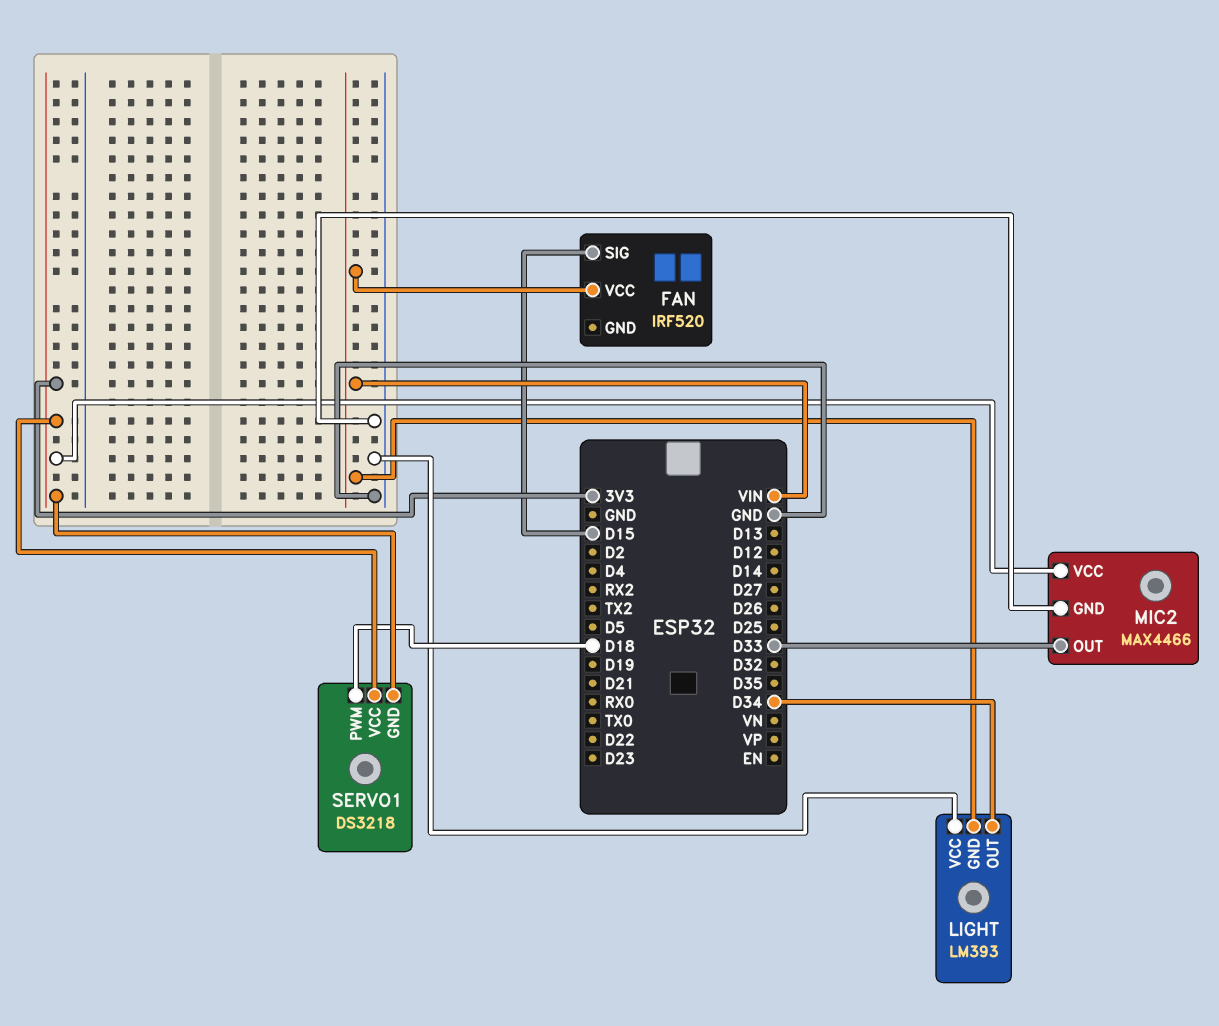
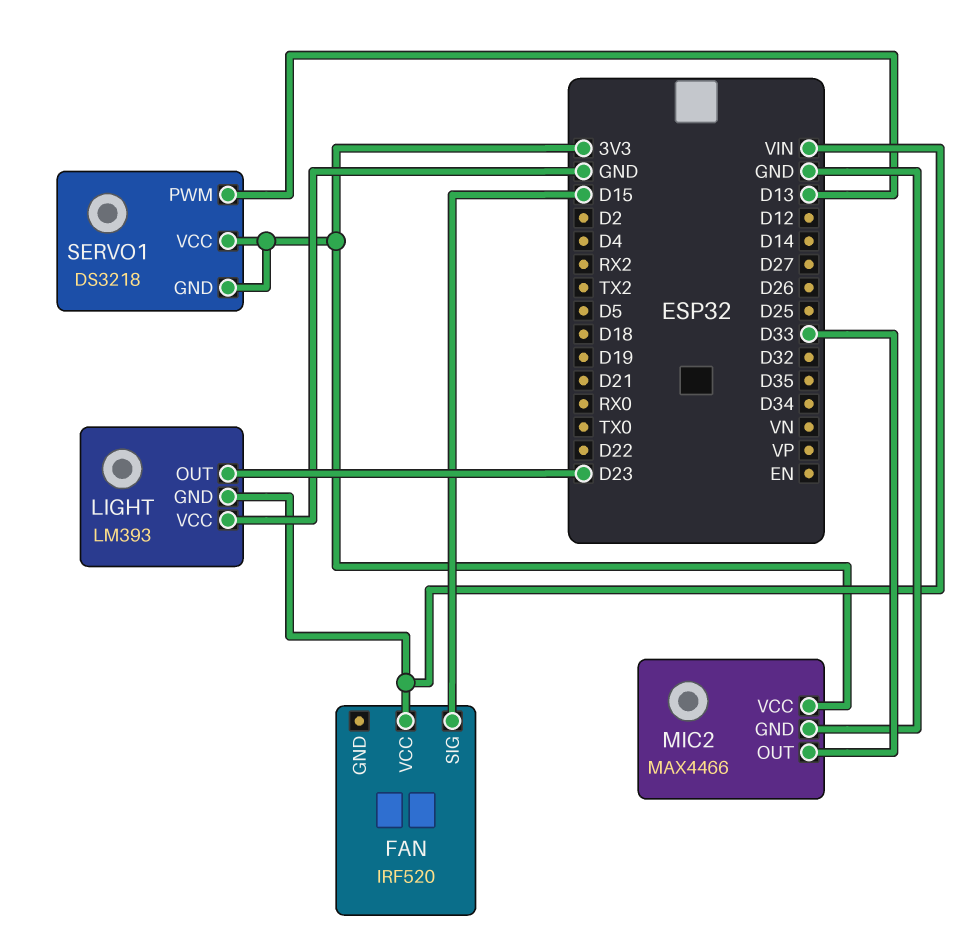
LIGHT pin OUT: D34 -> D23
SERVO1 pin PWM: D18 -> D13

